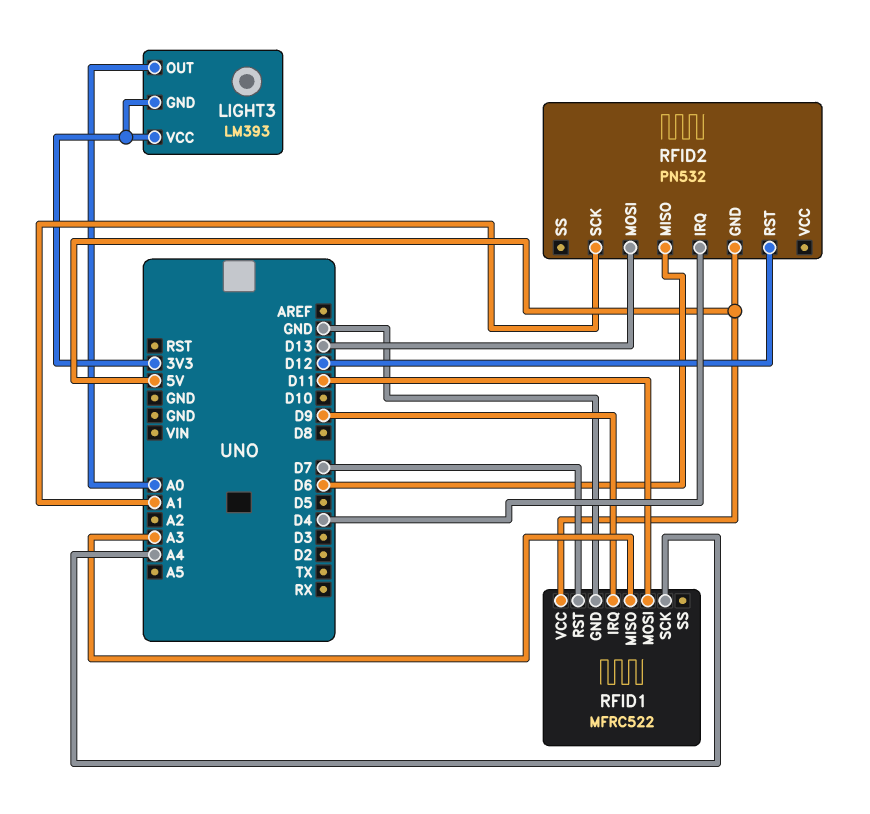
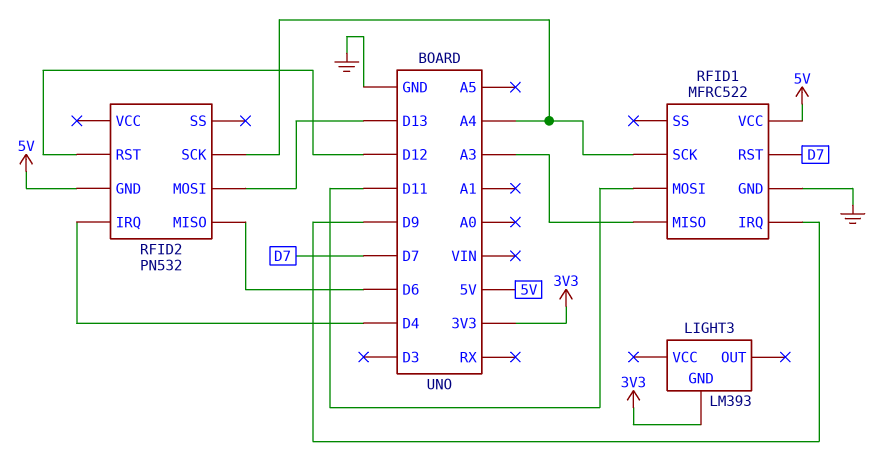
LIGHT3 pin OUT: A0 -> none
LIGHT3 pin VCC: 3V3 -> none
RFID2 pin SCK: A1 -> A4

